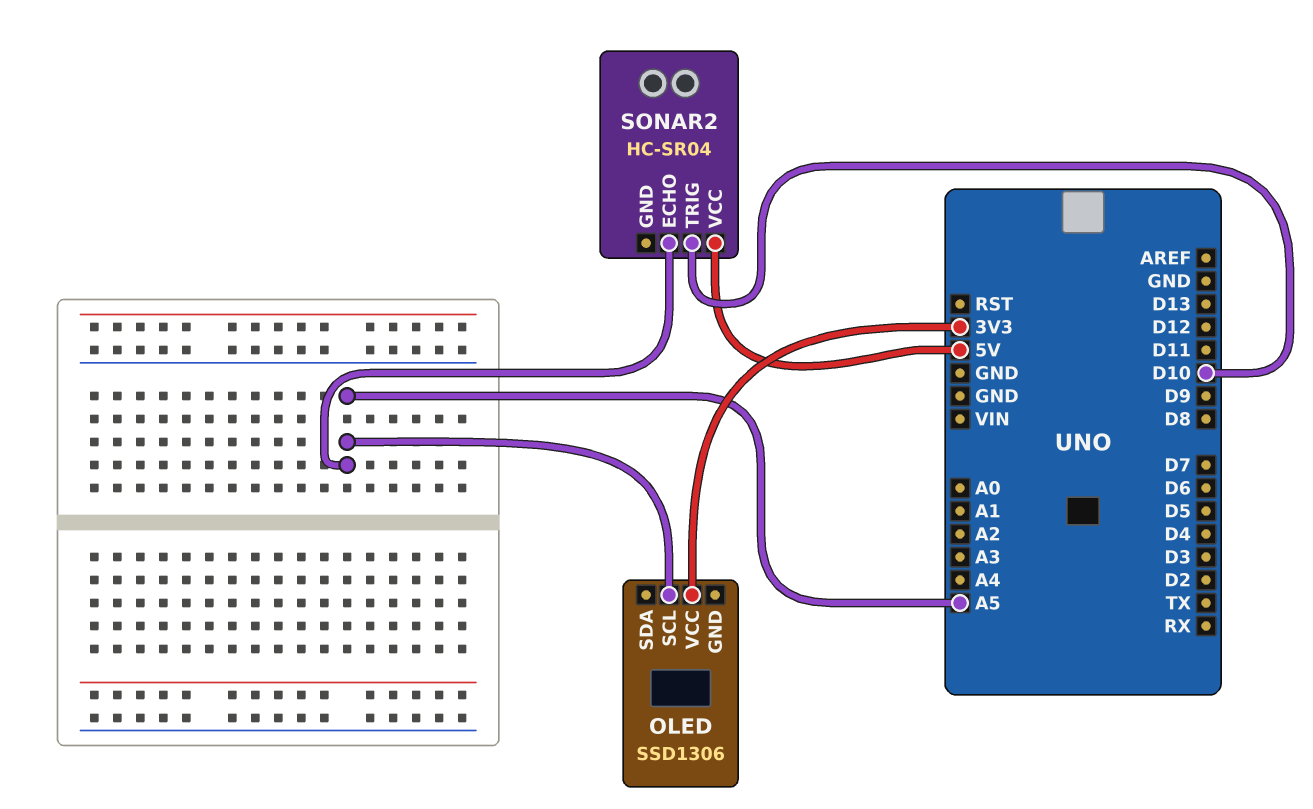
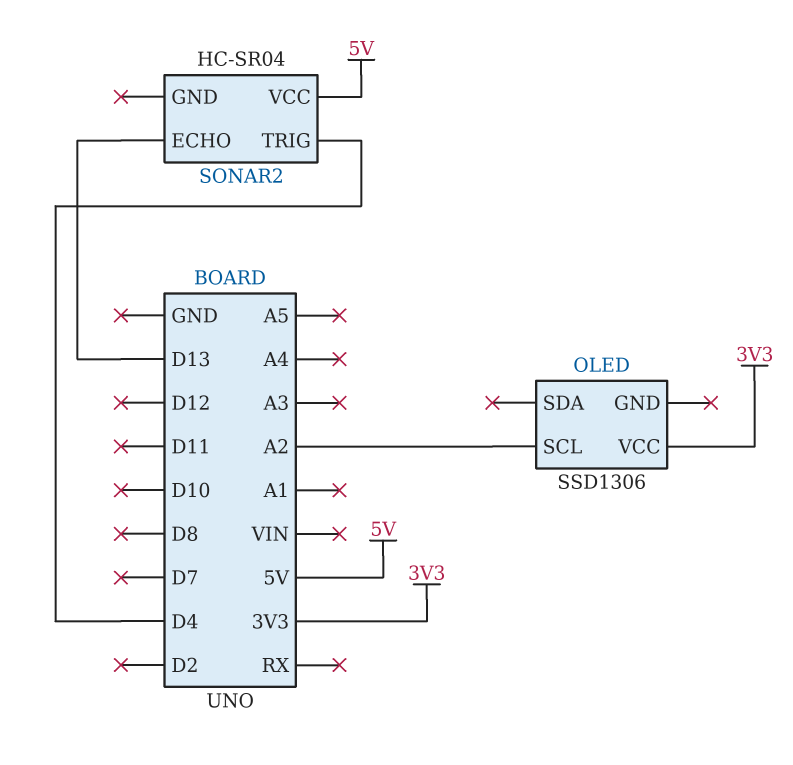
OLED pin SCL: A5 -> A2
SONAR2 pin ECHO: A5 -> D13
SONAR2 pin TRIG: D10 -> D4

